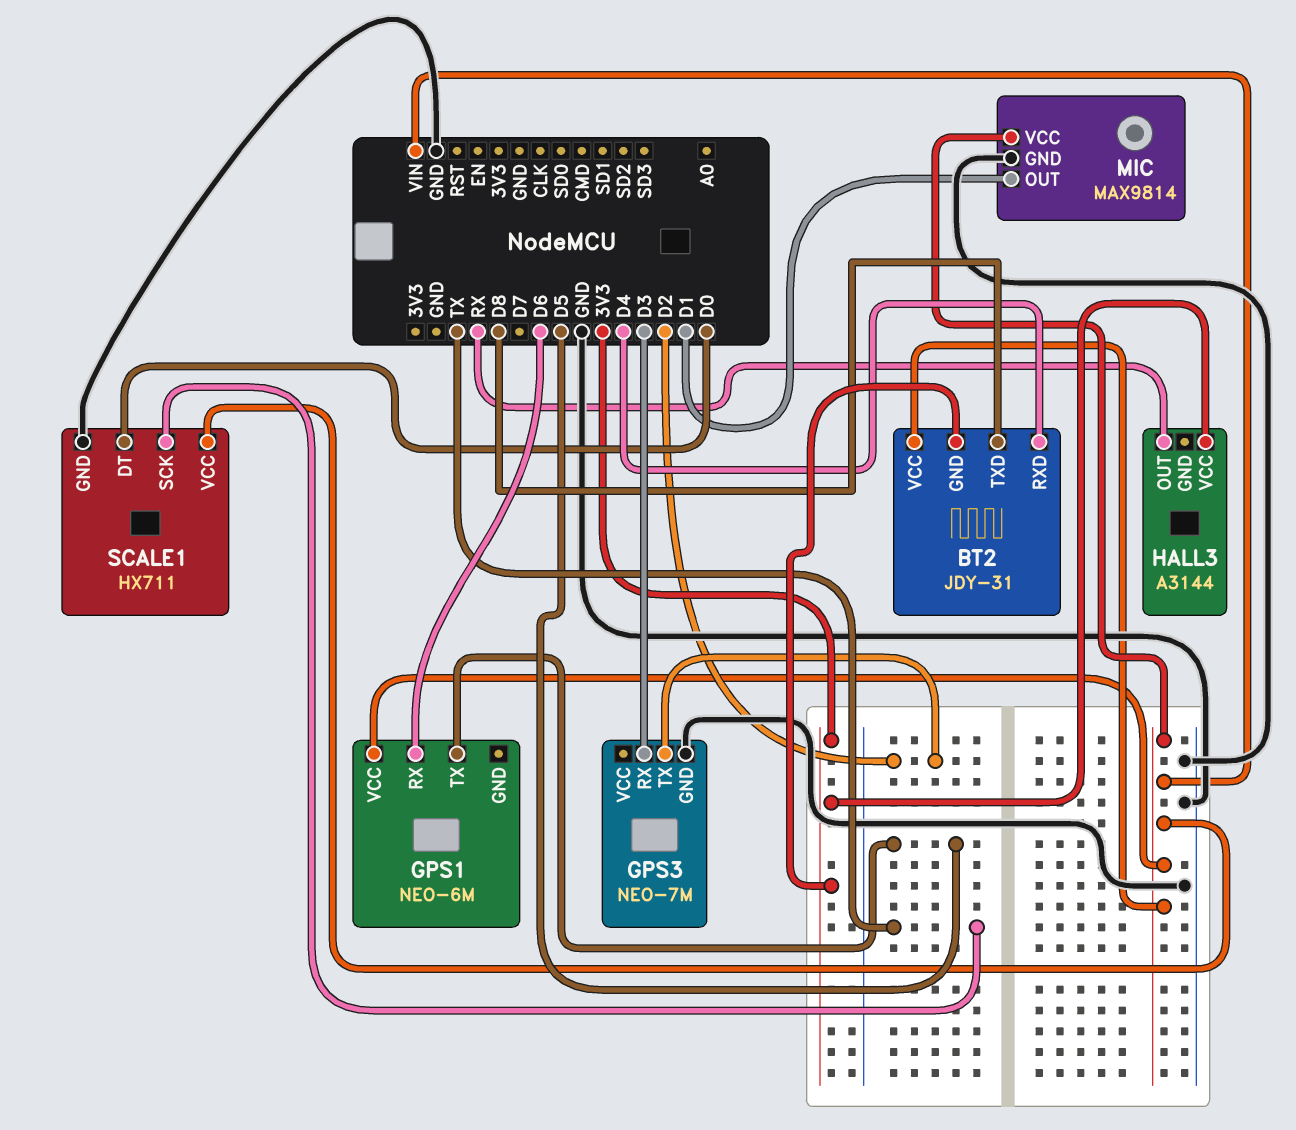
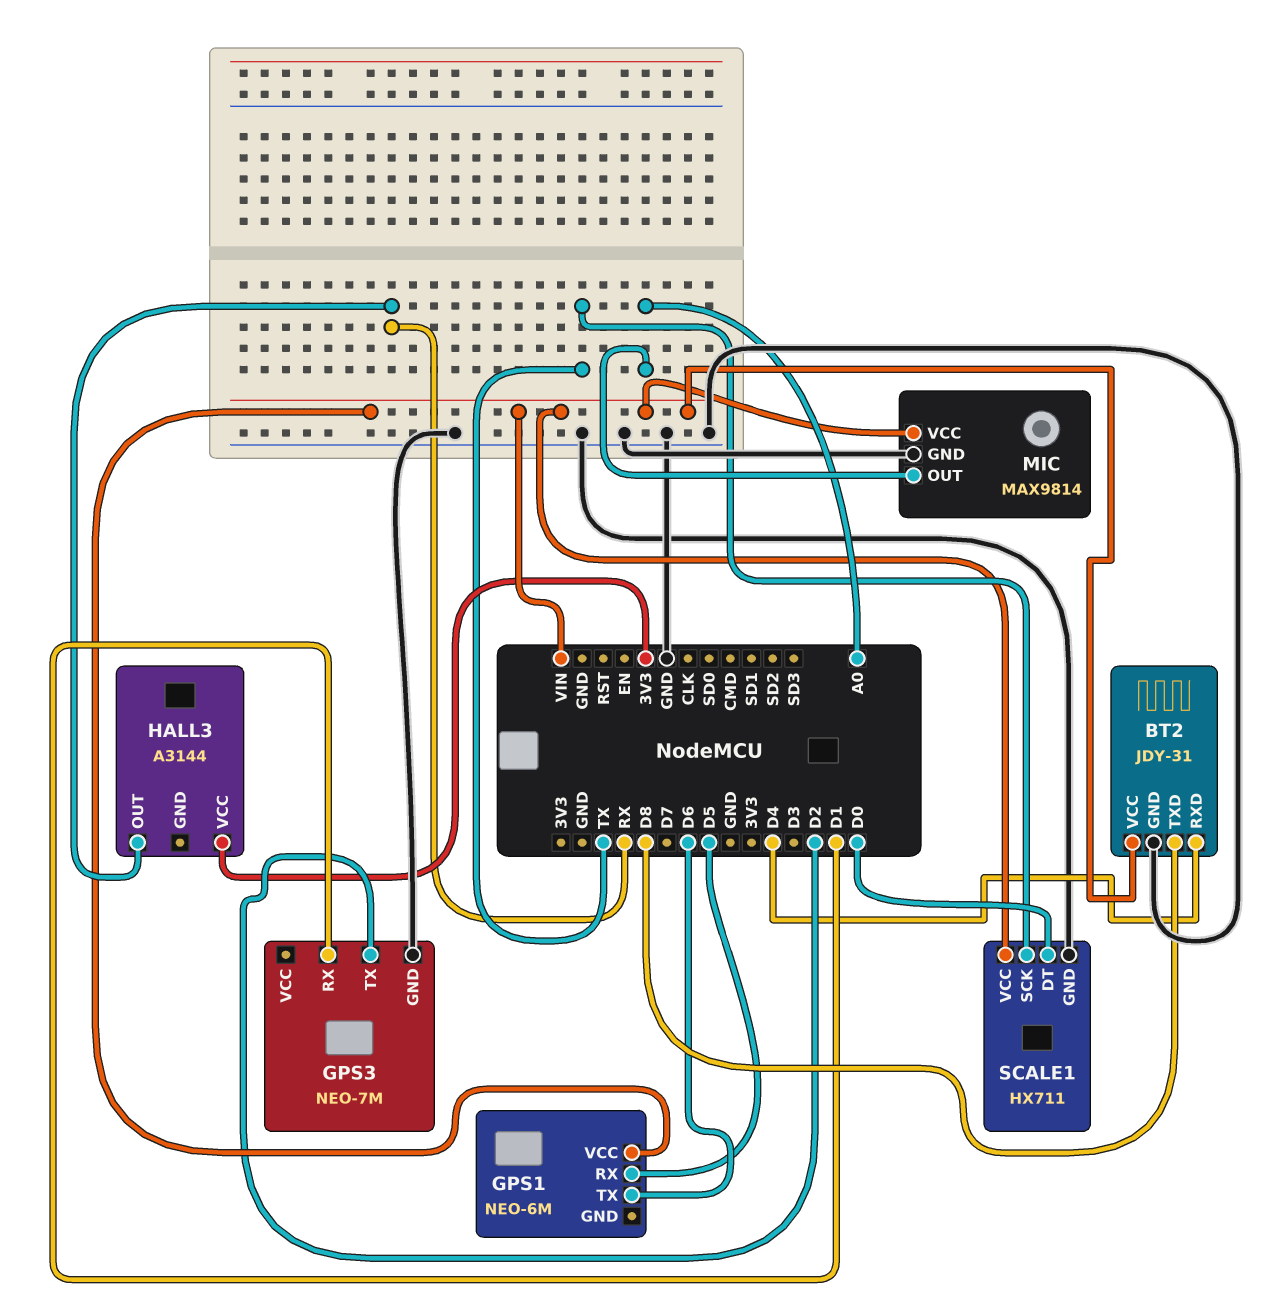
BT2 pin GND: 3V3 -> GND
GPS1 pin RX: D6 -> D5
GPS1 pin TX: D5 -> D6
GPS3 pin RX: D3 -> D1
MIC pin OUT: D1 -> A0

